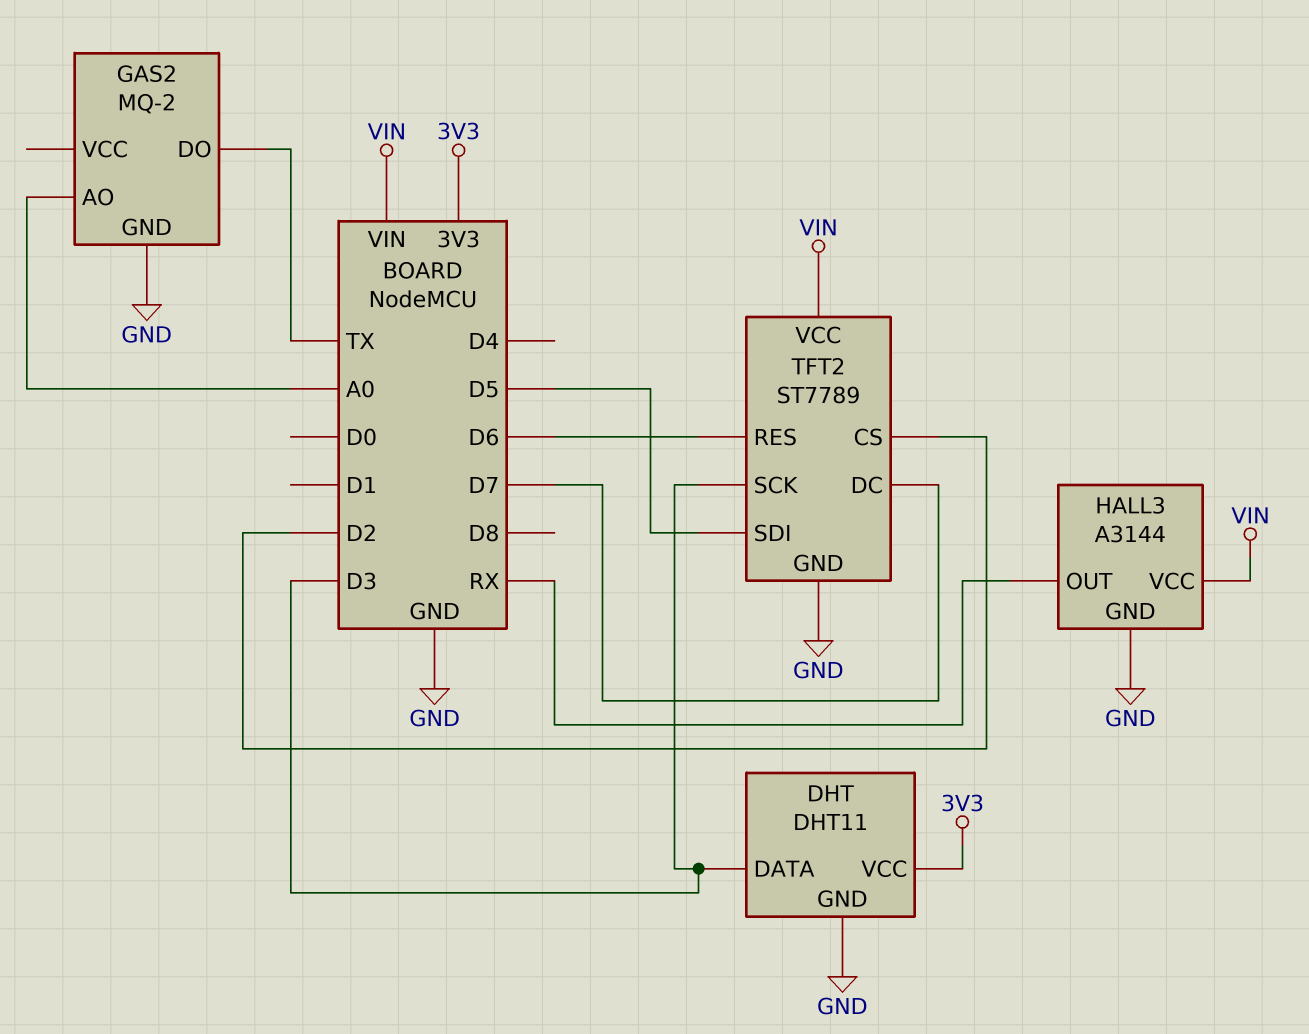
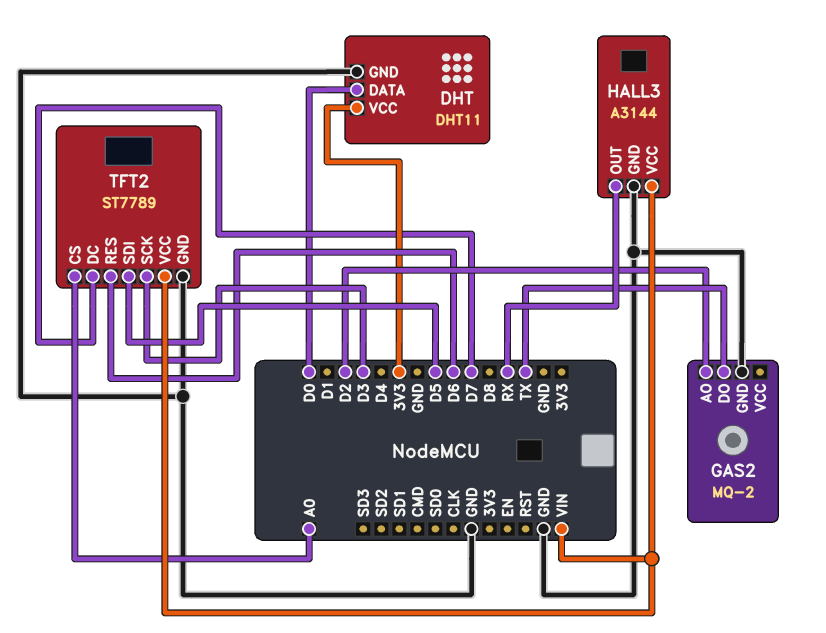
DHT pin DATA: D3 -> D0
GAS2 pin AO: A0 -> D2
TFT2 pin CS: D2 -> A0

